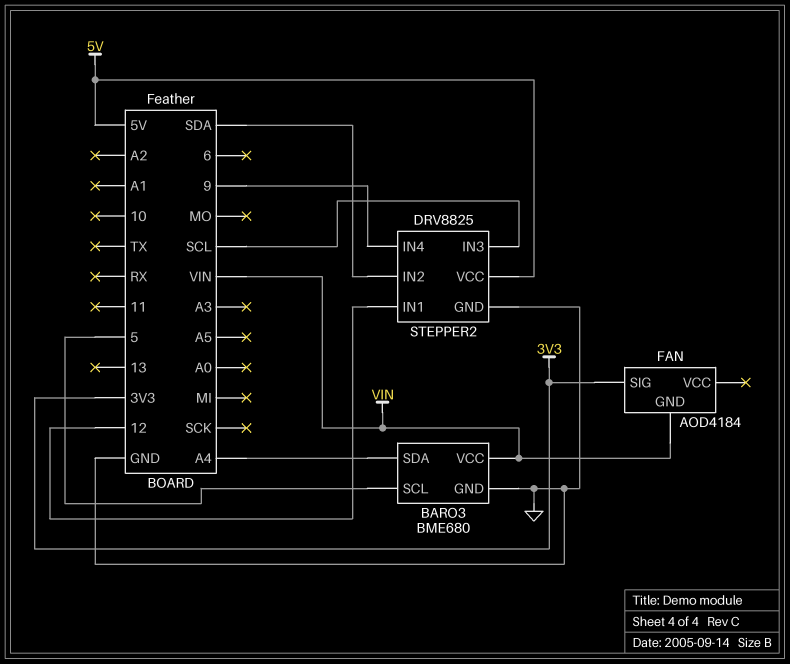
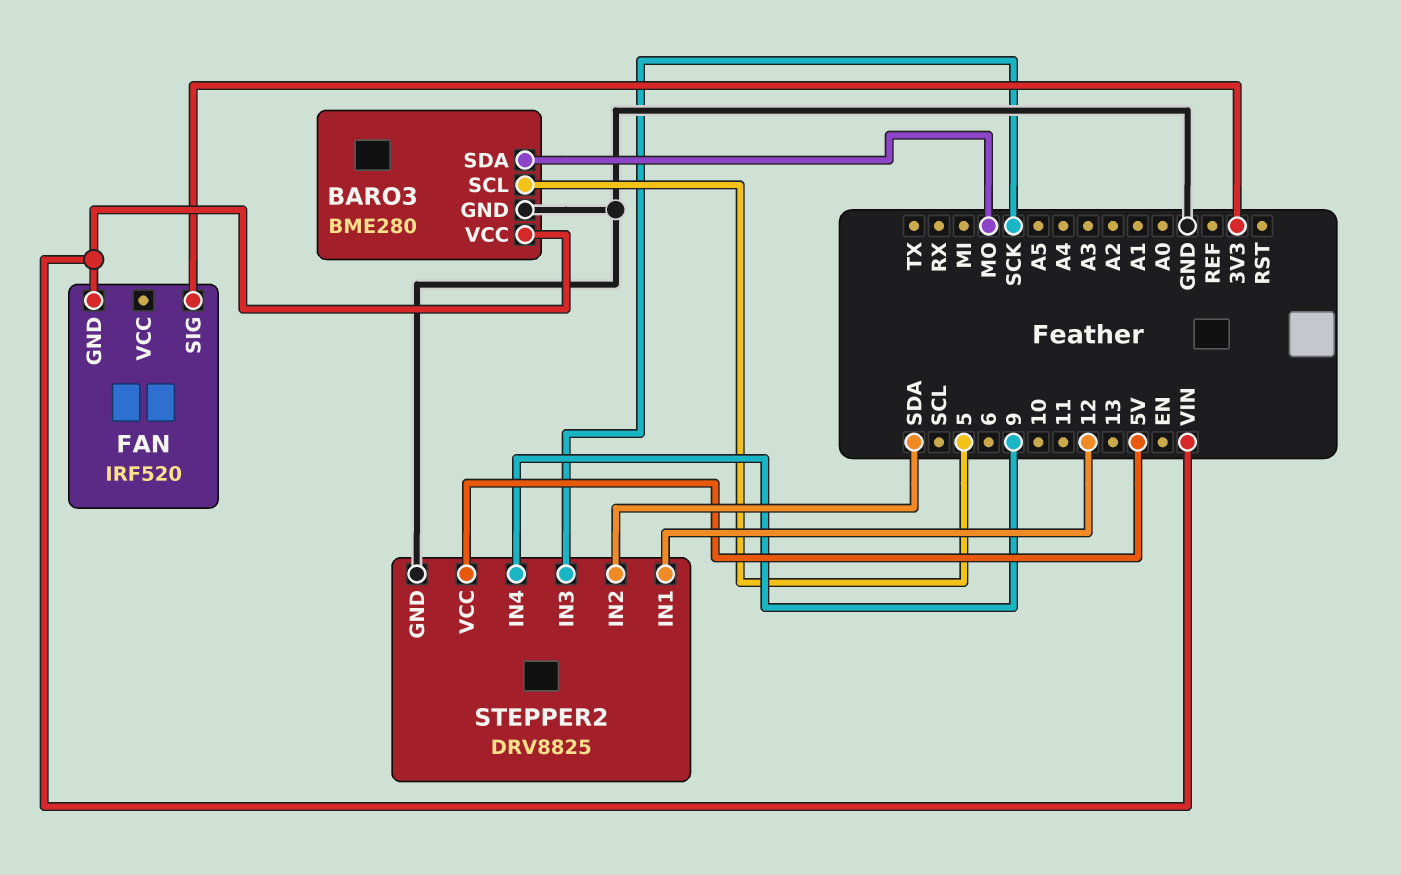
BARO3: BME680 -> BME280
BARO3 pin SDA: A4 -> MO
FAN: AOD4184 -> IRF520
STEPPER2 pin IN3: SCL -> SCK

